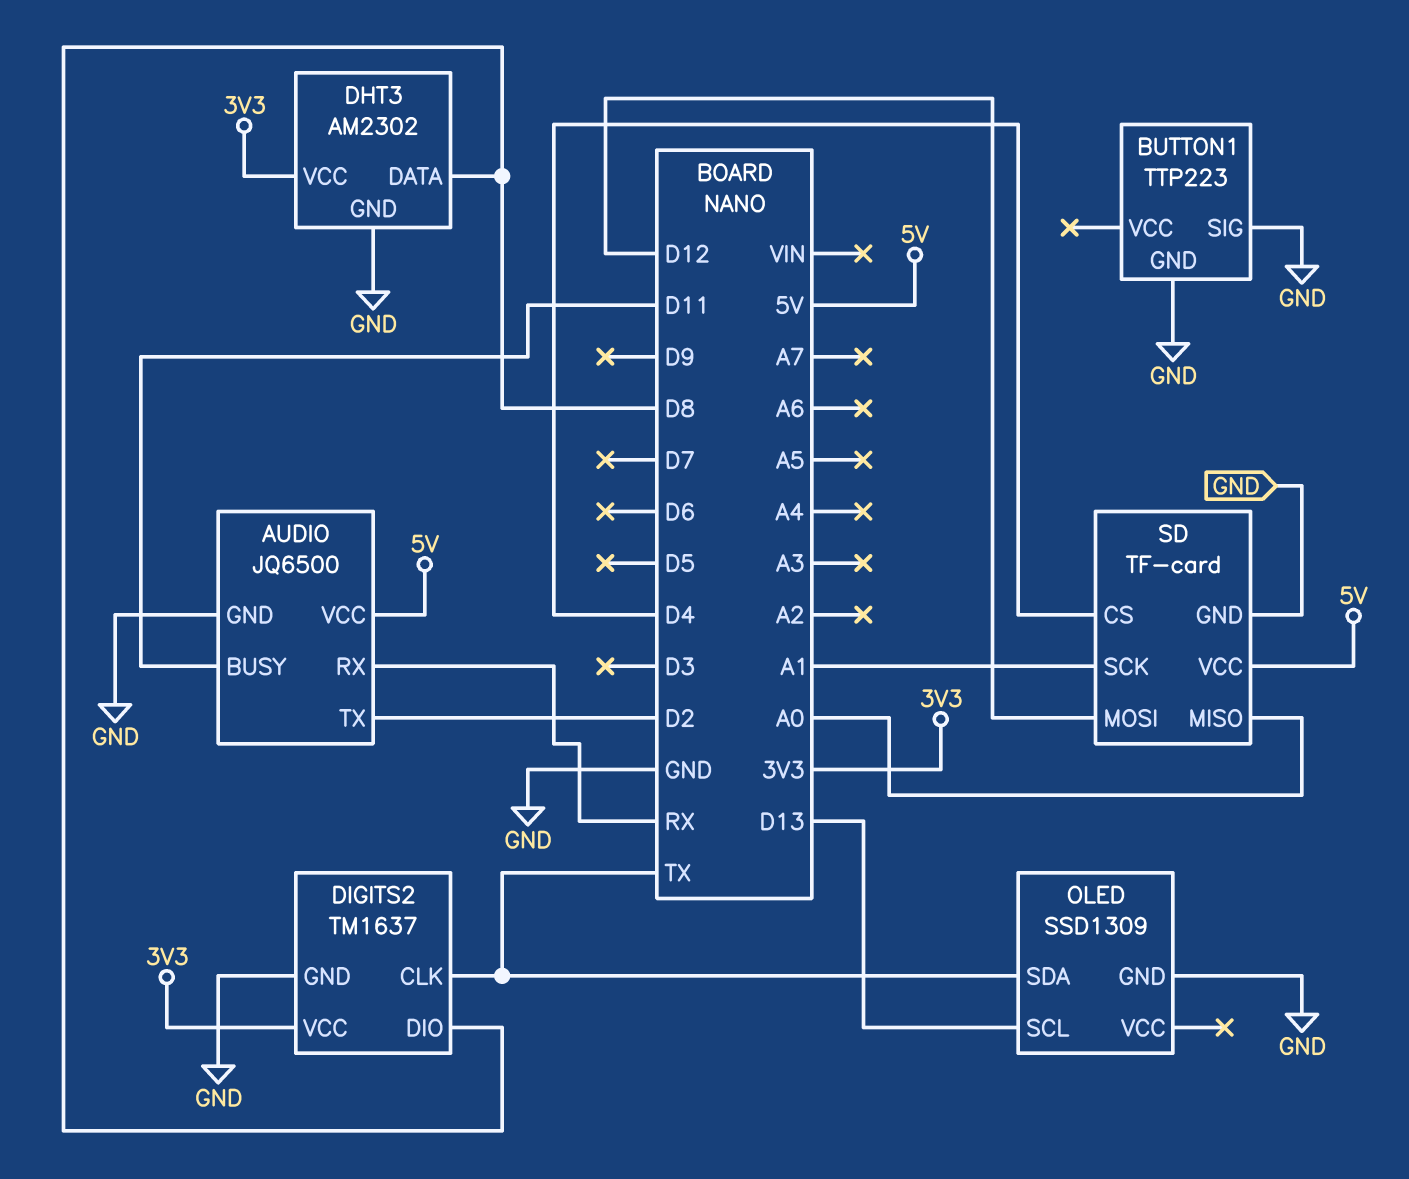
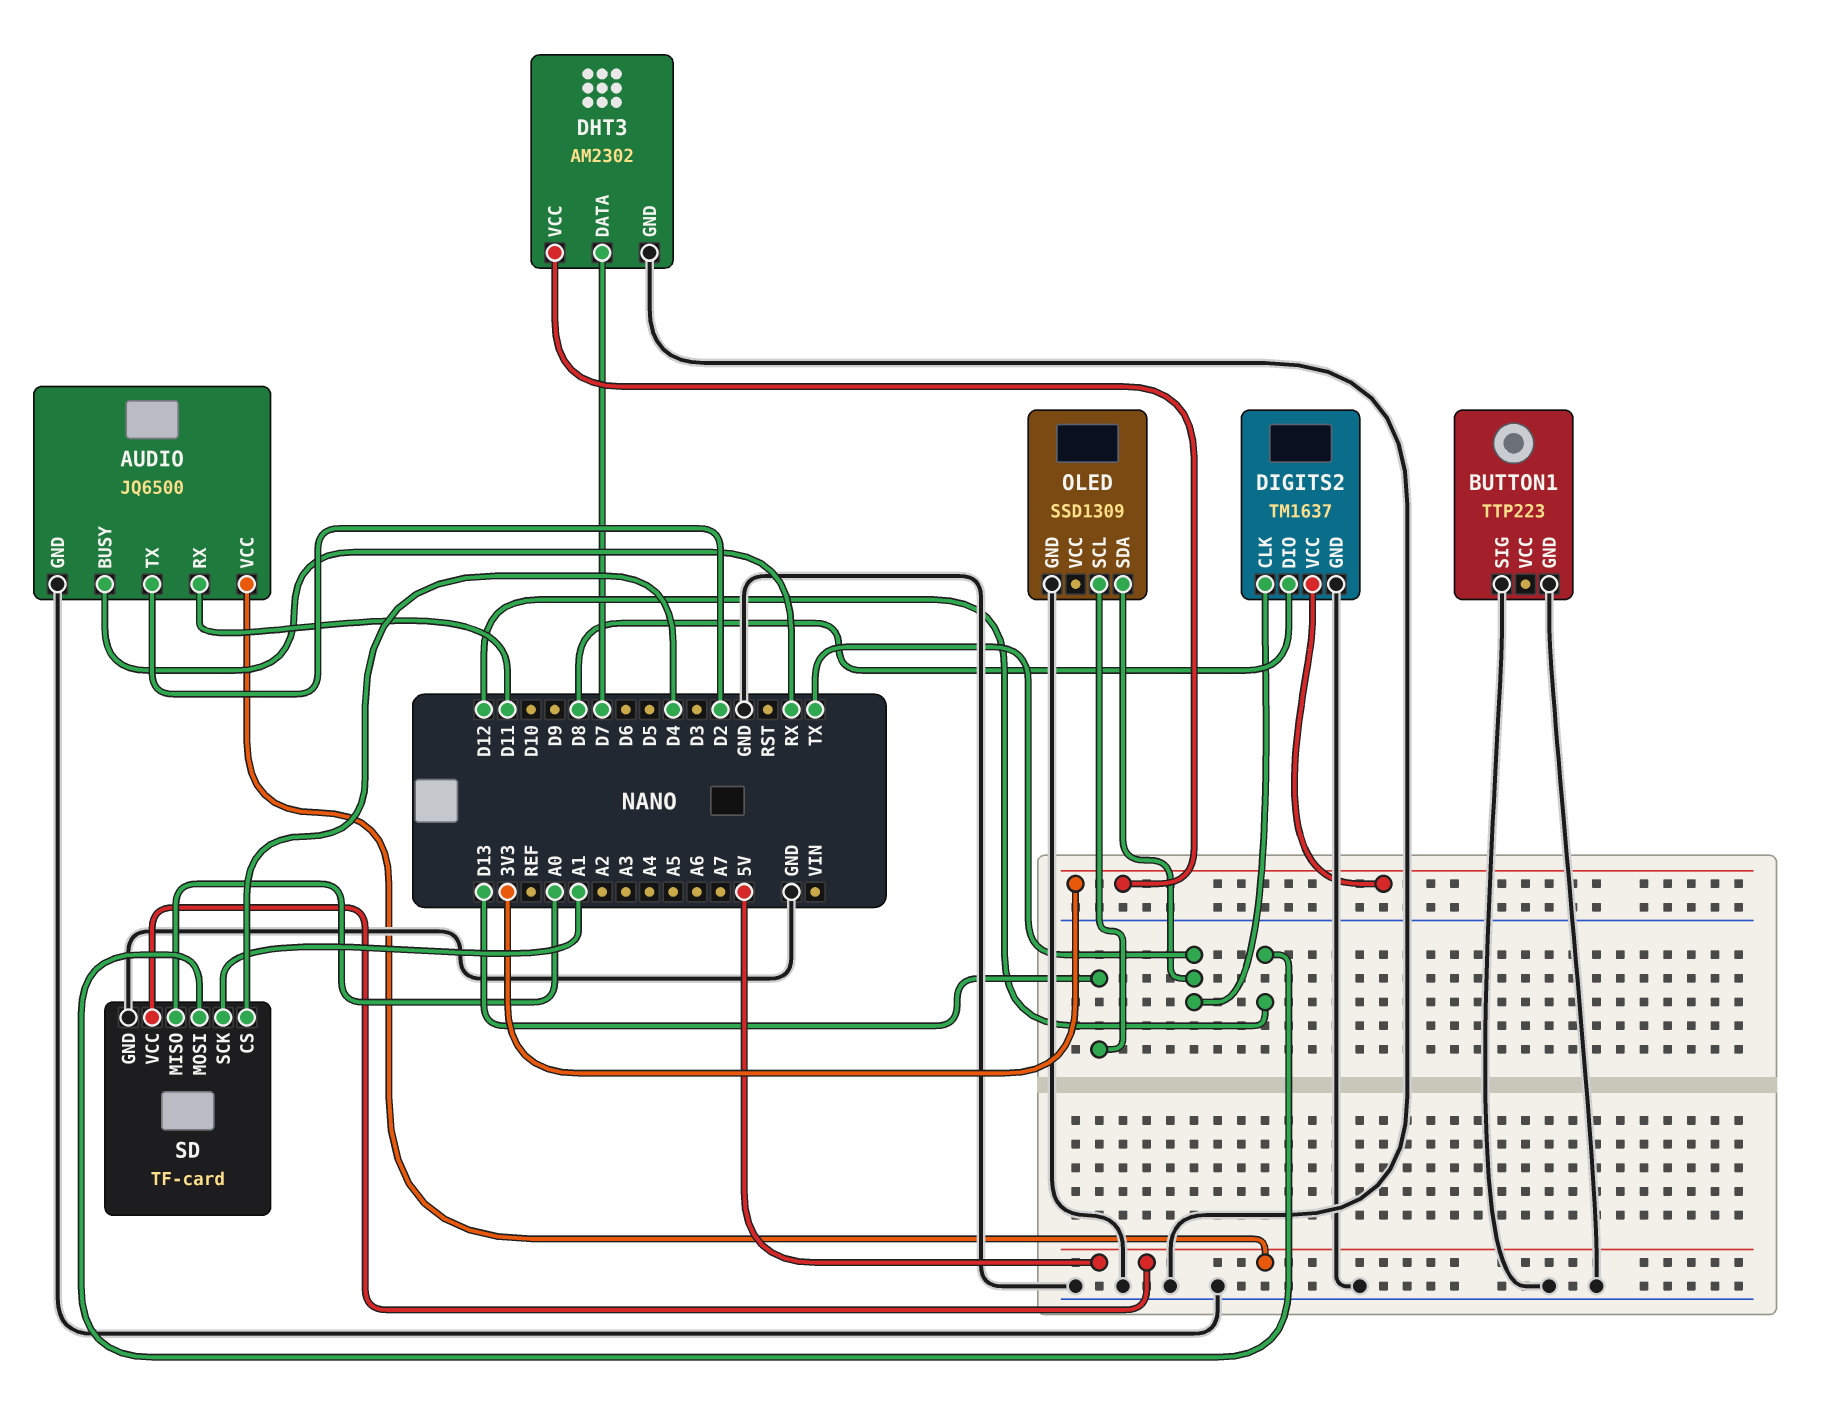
AUDIO pin BUSY: D11 -> RX
AUDIO pin RX: RX -> D11
DHT3 pin DATA: D8 -> D7

